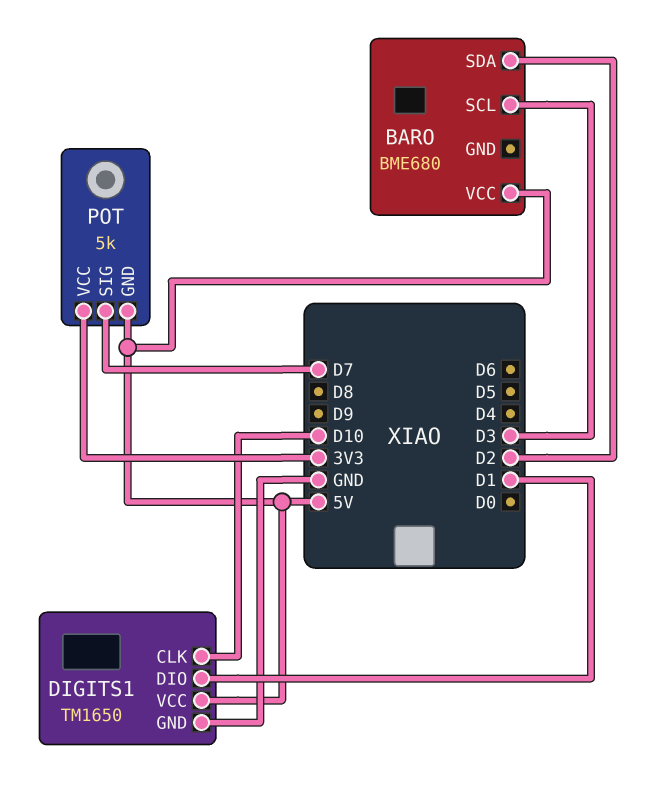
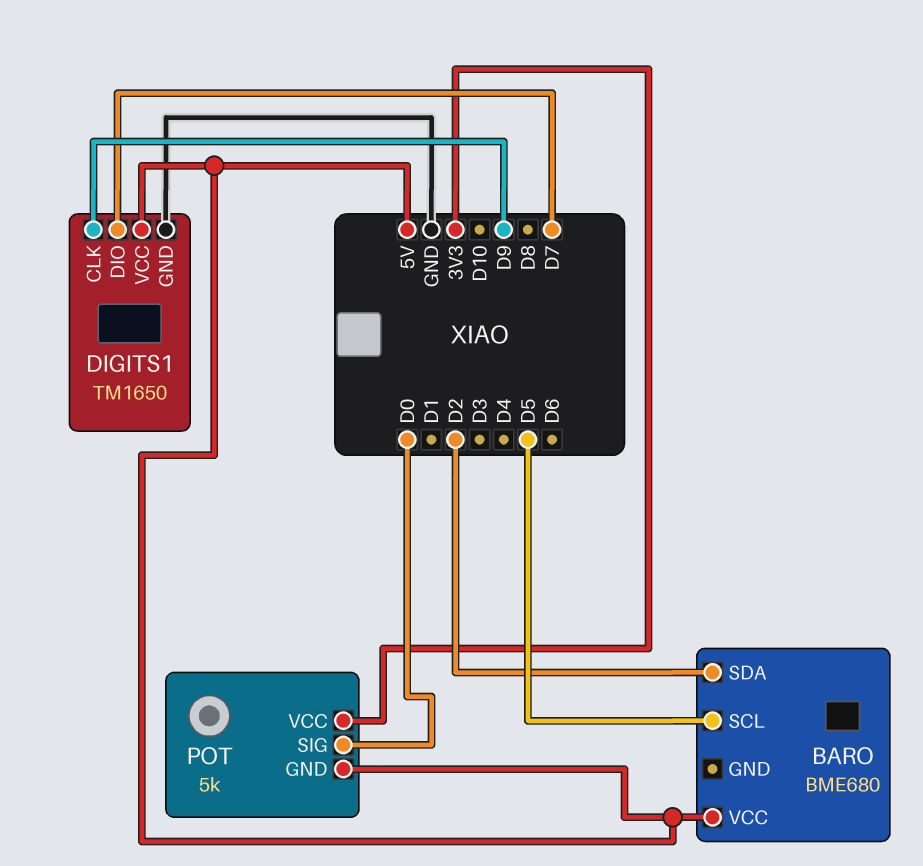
BARO pin SCL: D3 -> D5
DIGITS1 pin CLK: D10 -> D9
DIGITS1 pin DIO: D1 -> D7
POT pin SIG: D7 -> D0

